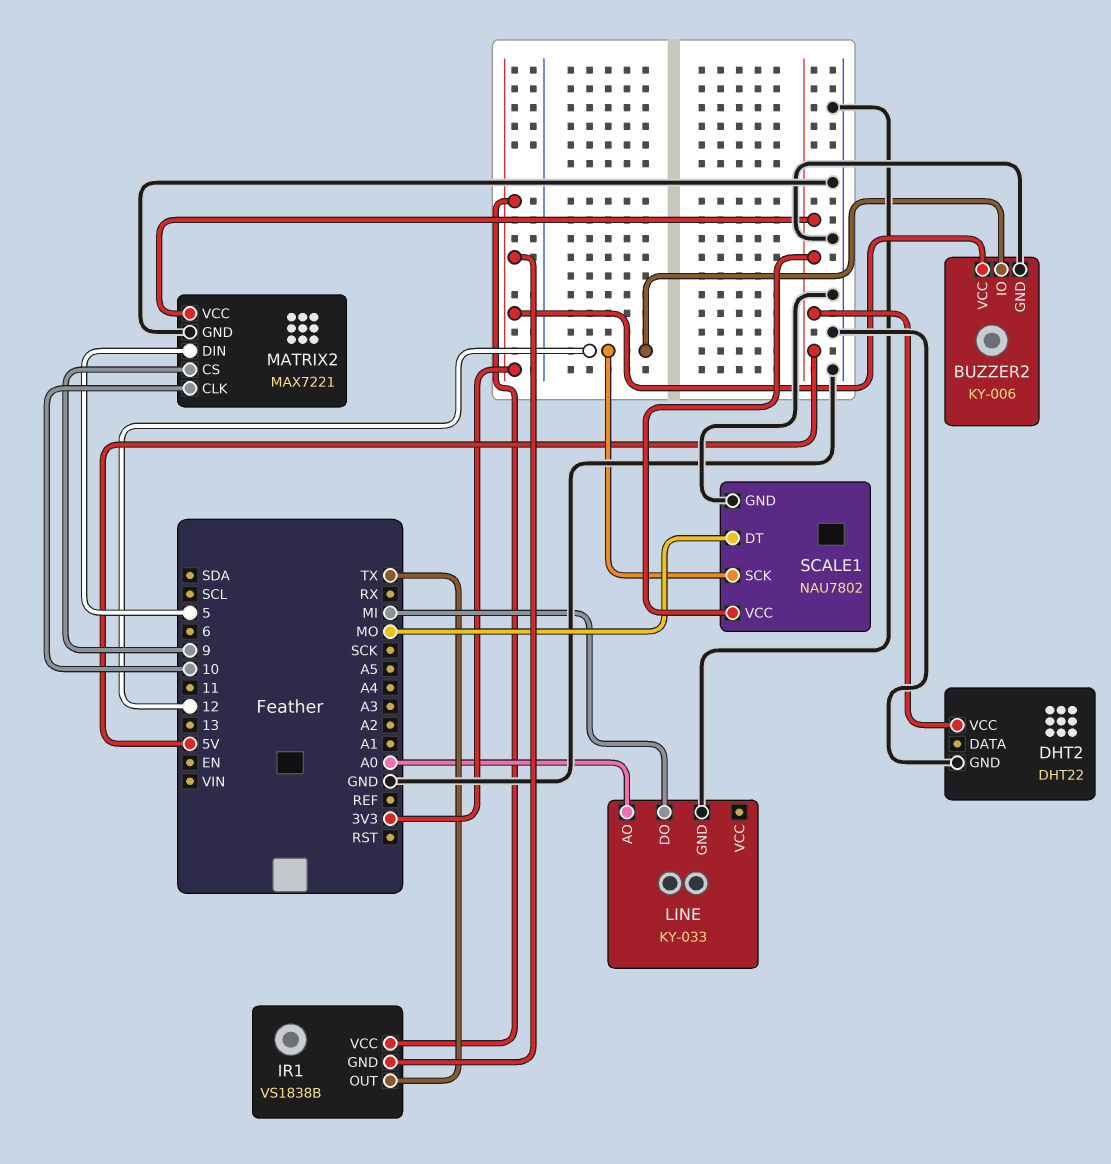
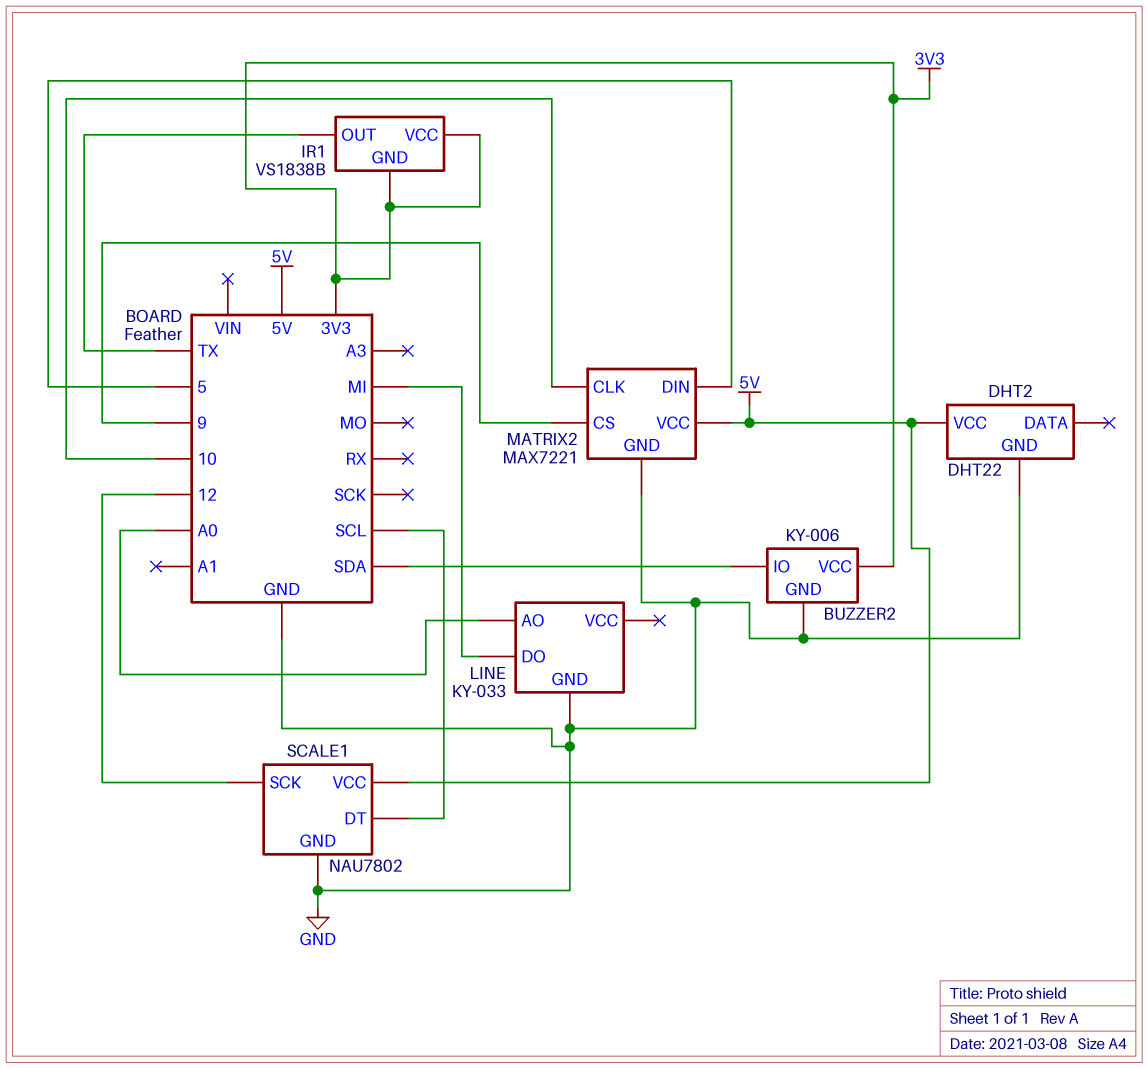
BUZZER2 pin IO: 12 -> SDA
SCALE1 pin DT: MO -> SCL

